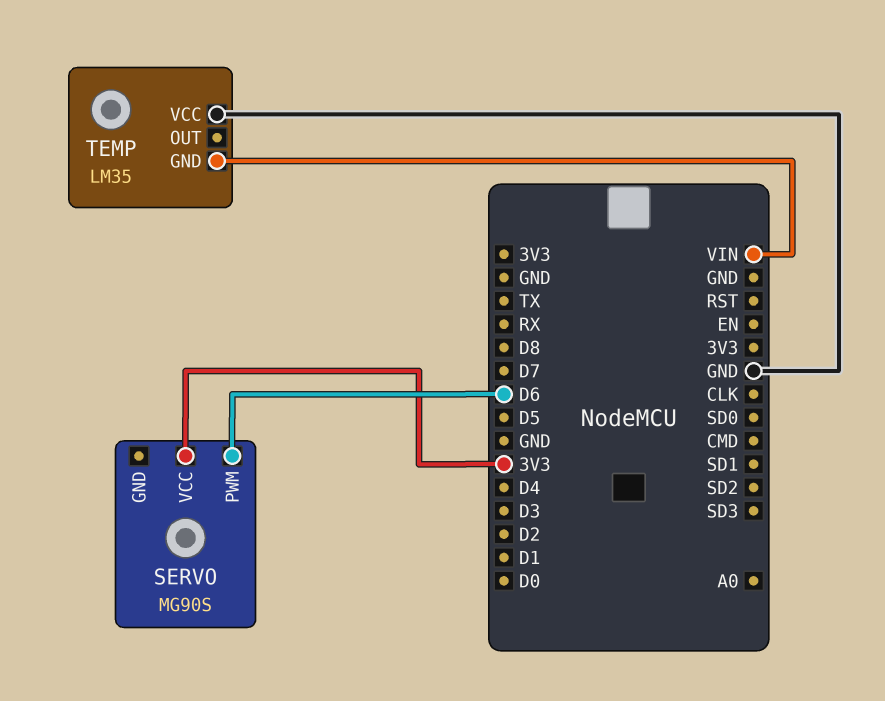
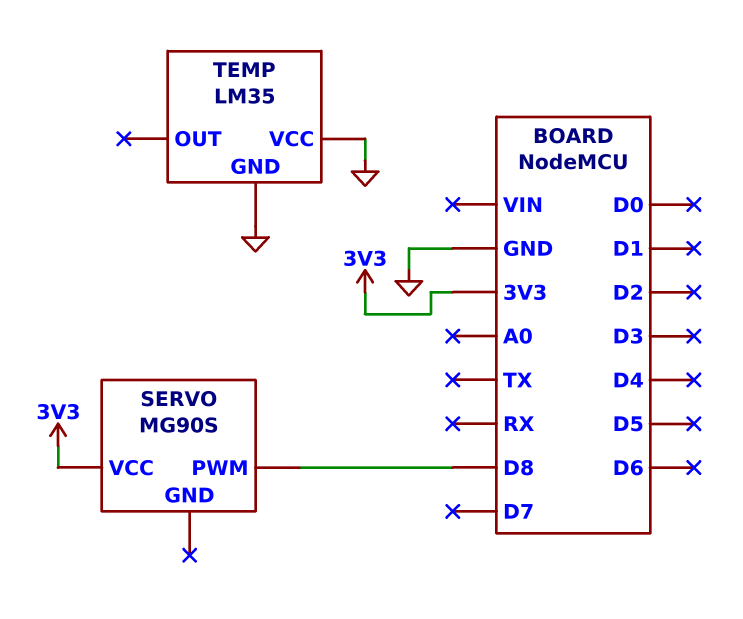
SERVO pin PWM: D6 -> D8
TEMP pin GND: VIN -> GND

